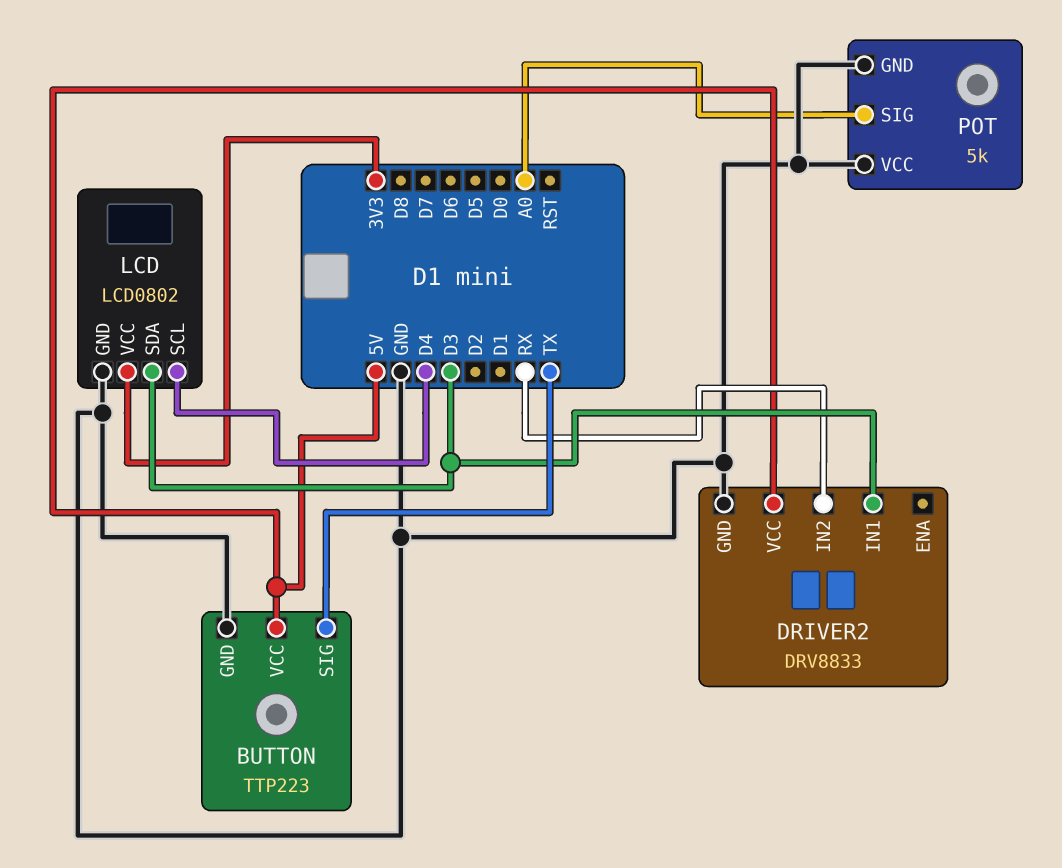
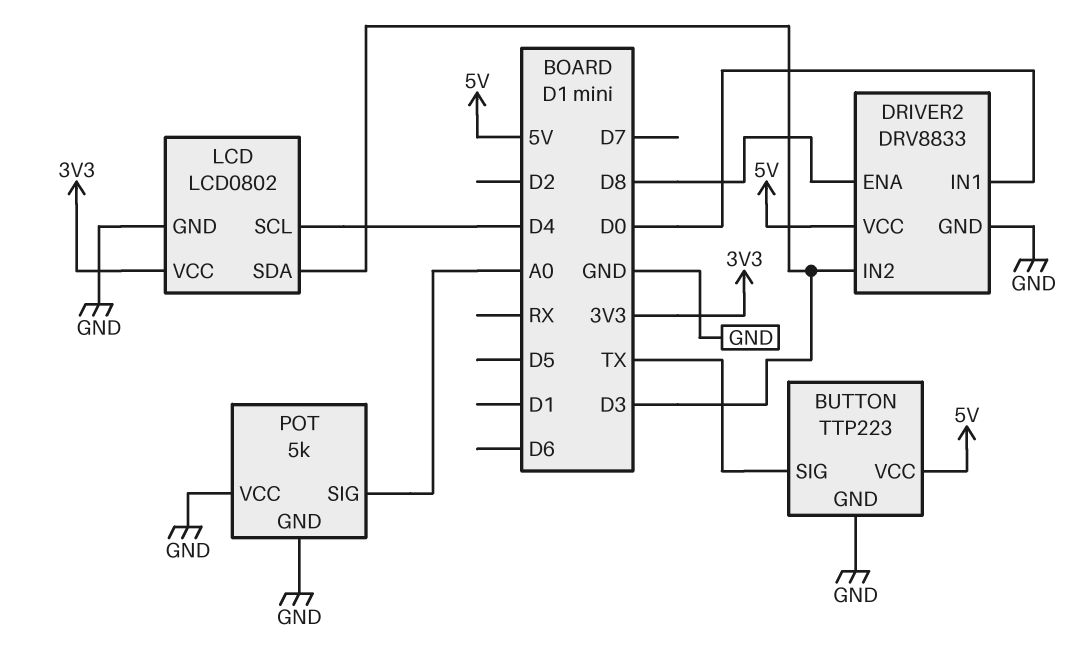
DRIVER2 pin ENA: none -> D8
DRIVER2 pin IN1: D3 -> D0
DRIVER2 pin IN2: RX -> D3

